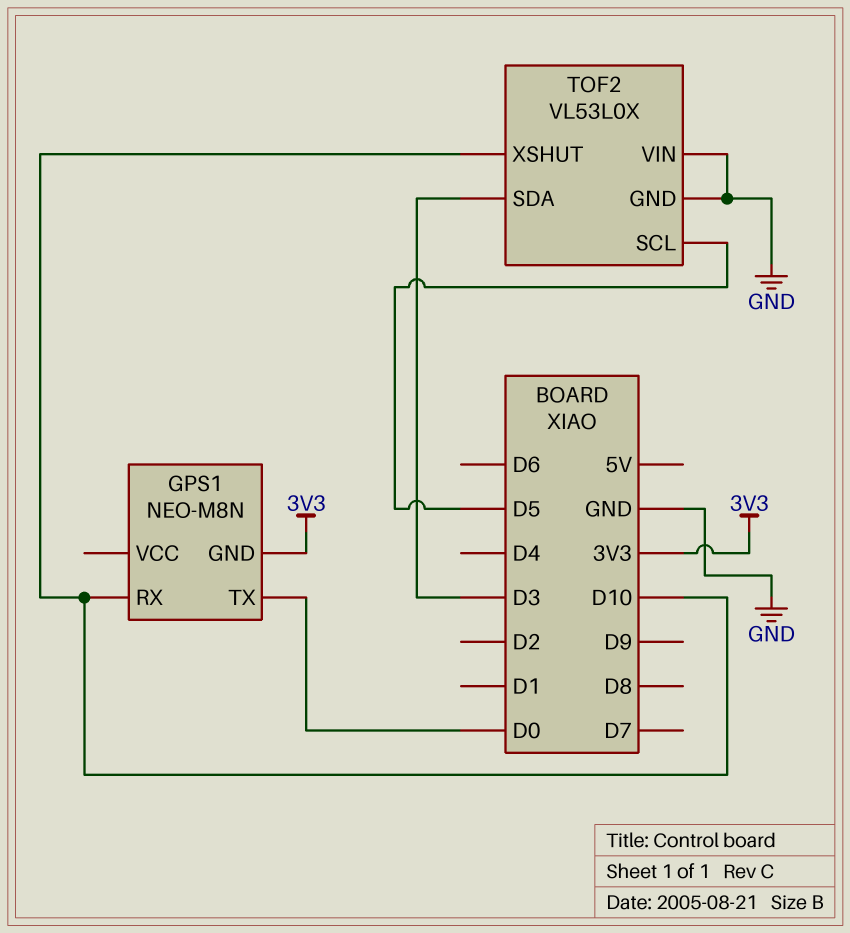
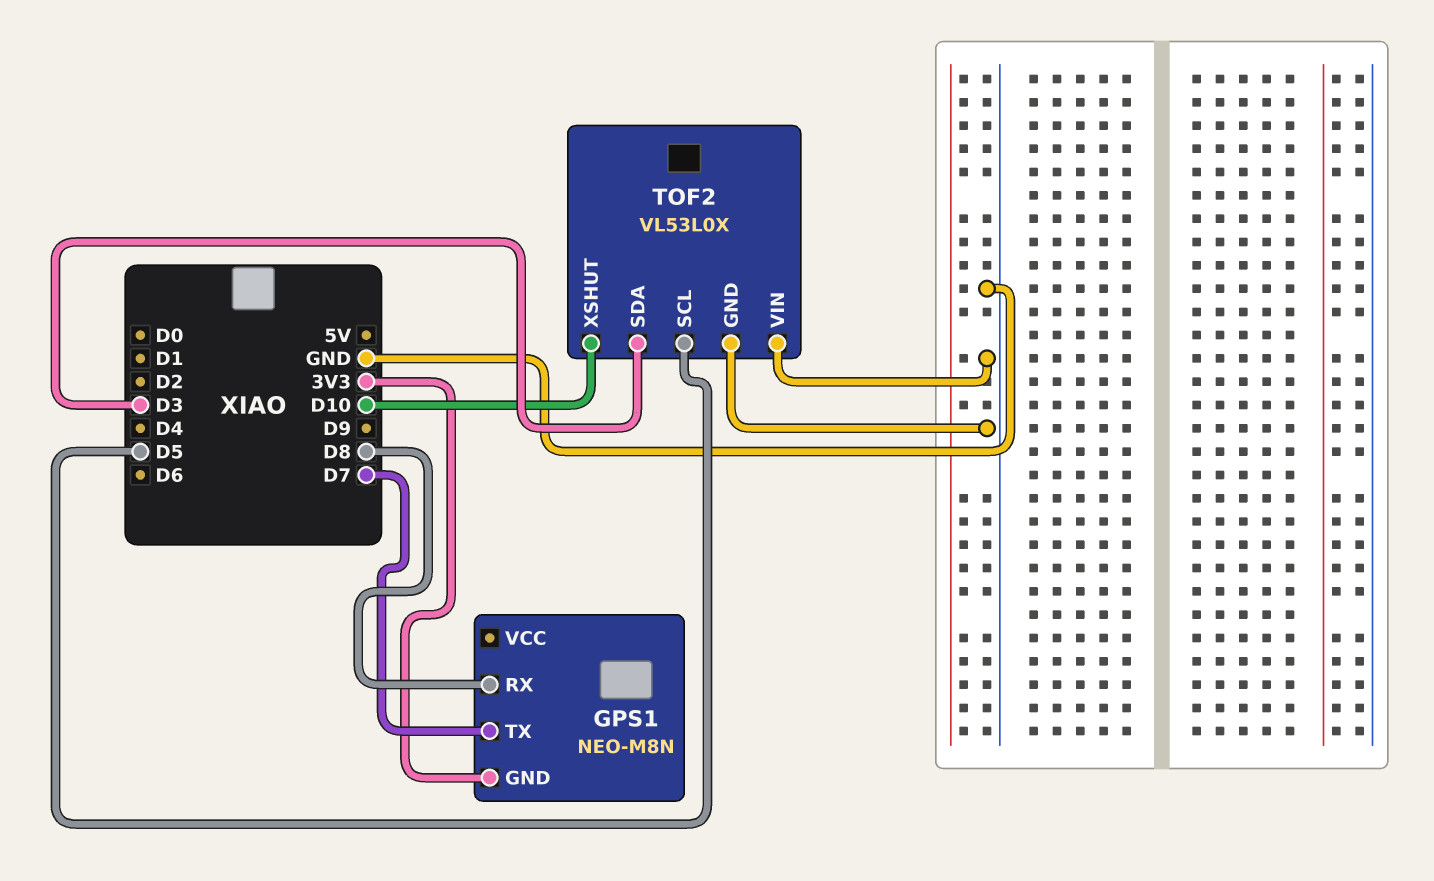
GPS1 pin RX: D10 -> D8
GPS1 pin TX: D0 -> D7

